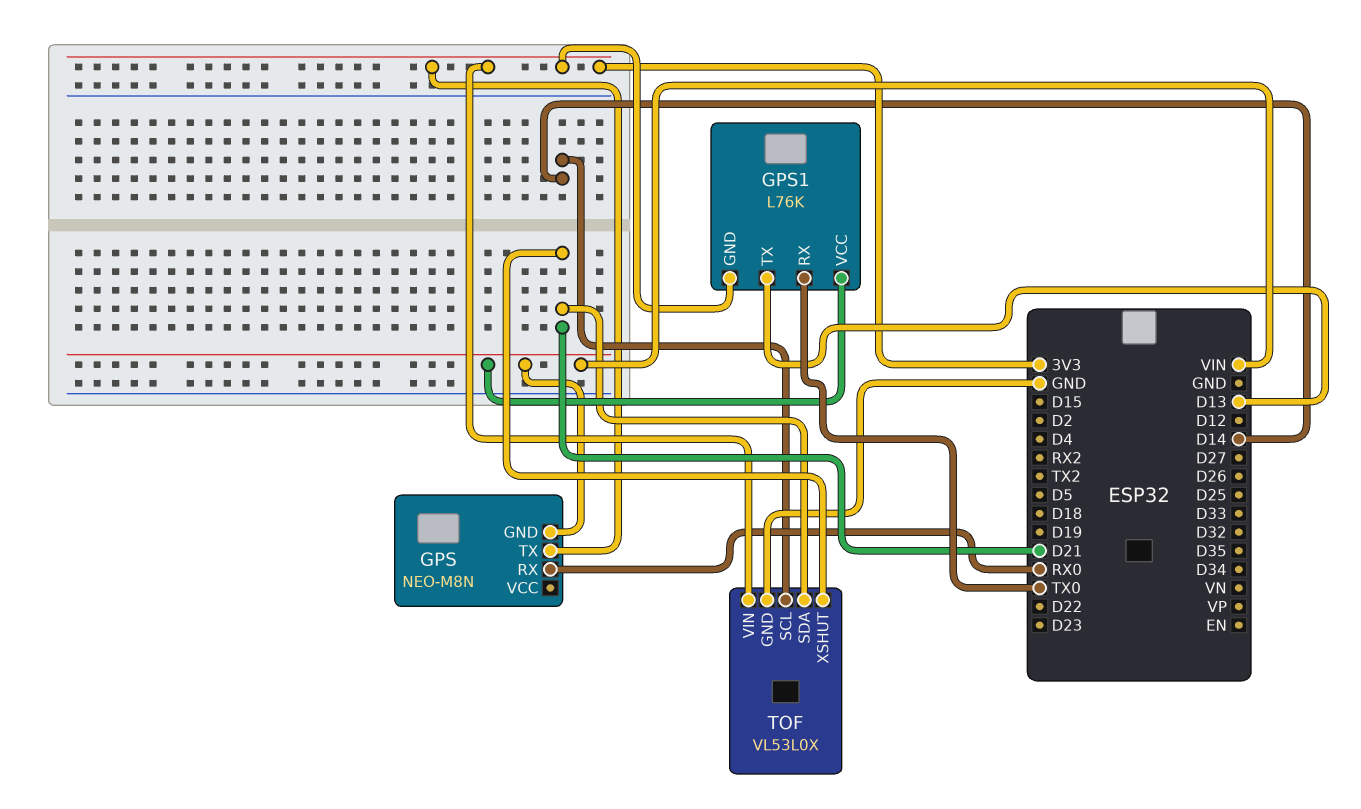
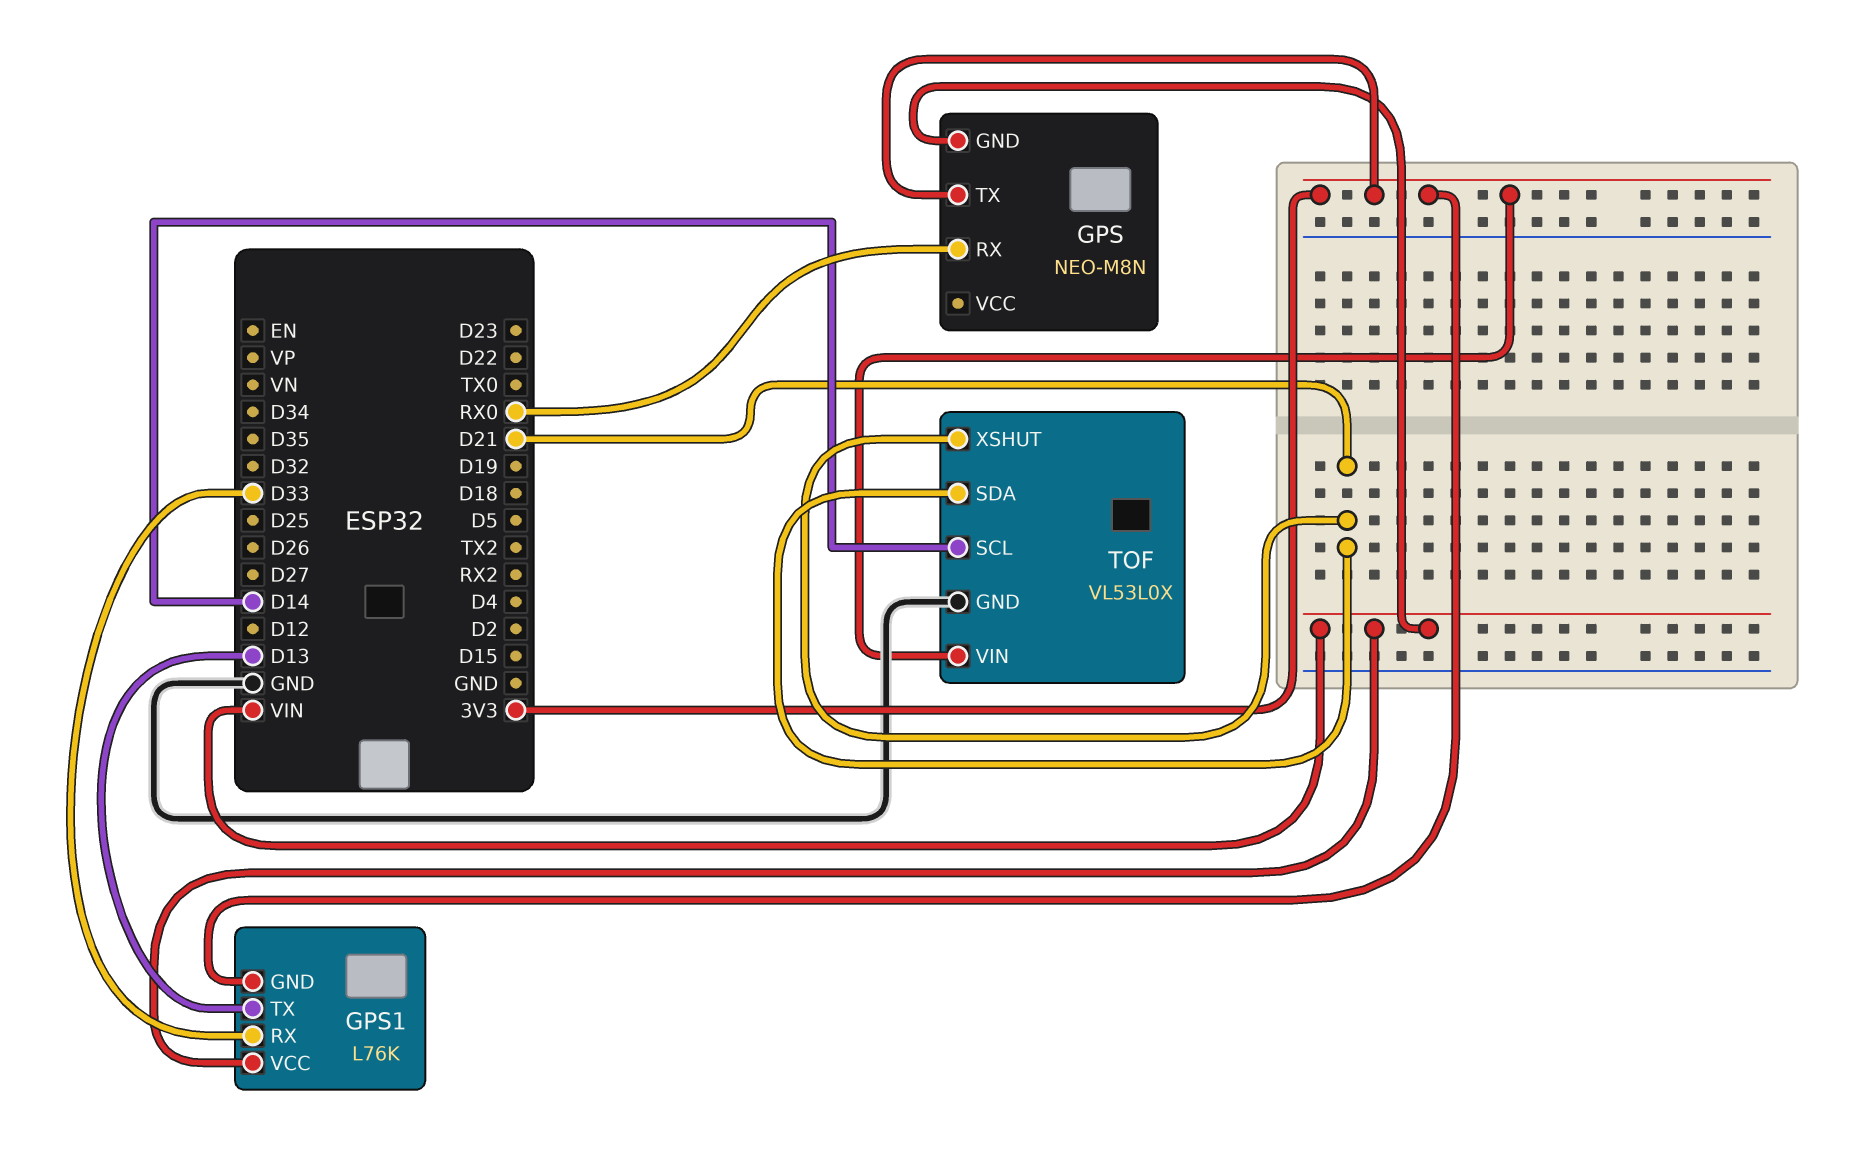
GPS1 pin RX: TX0 -> D33

